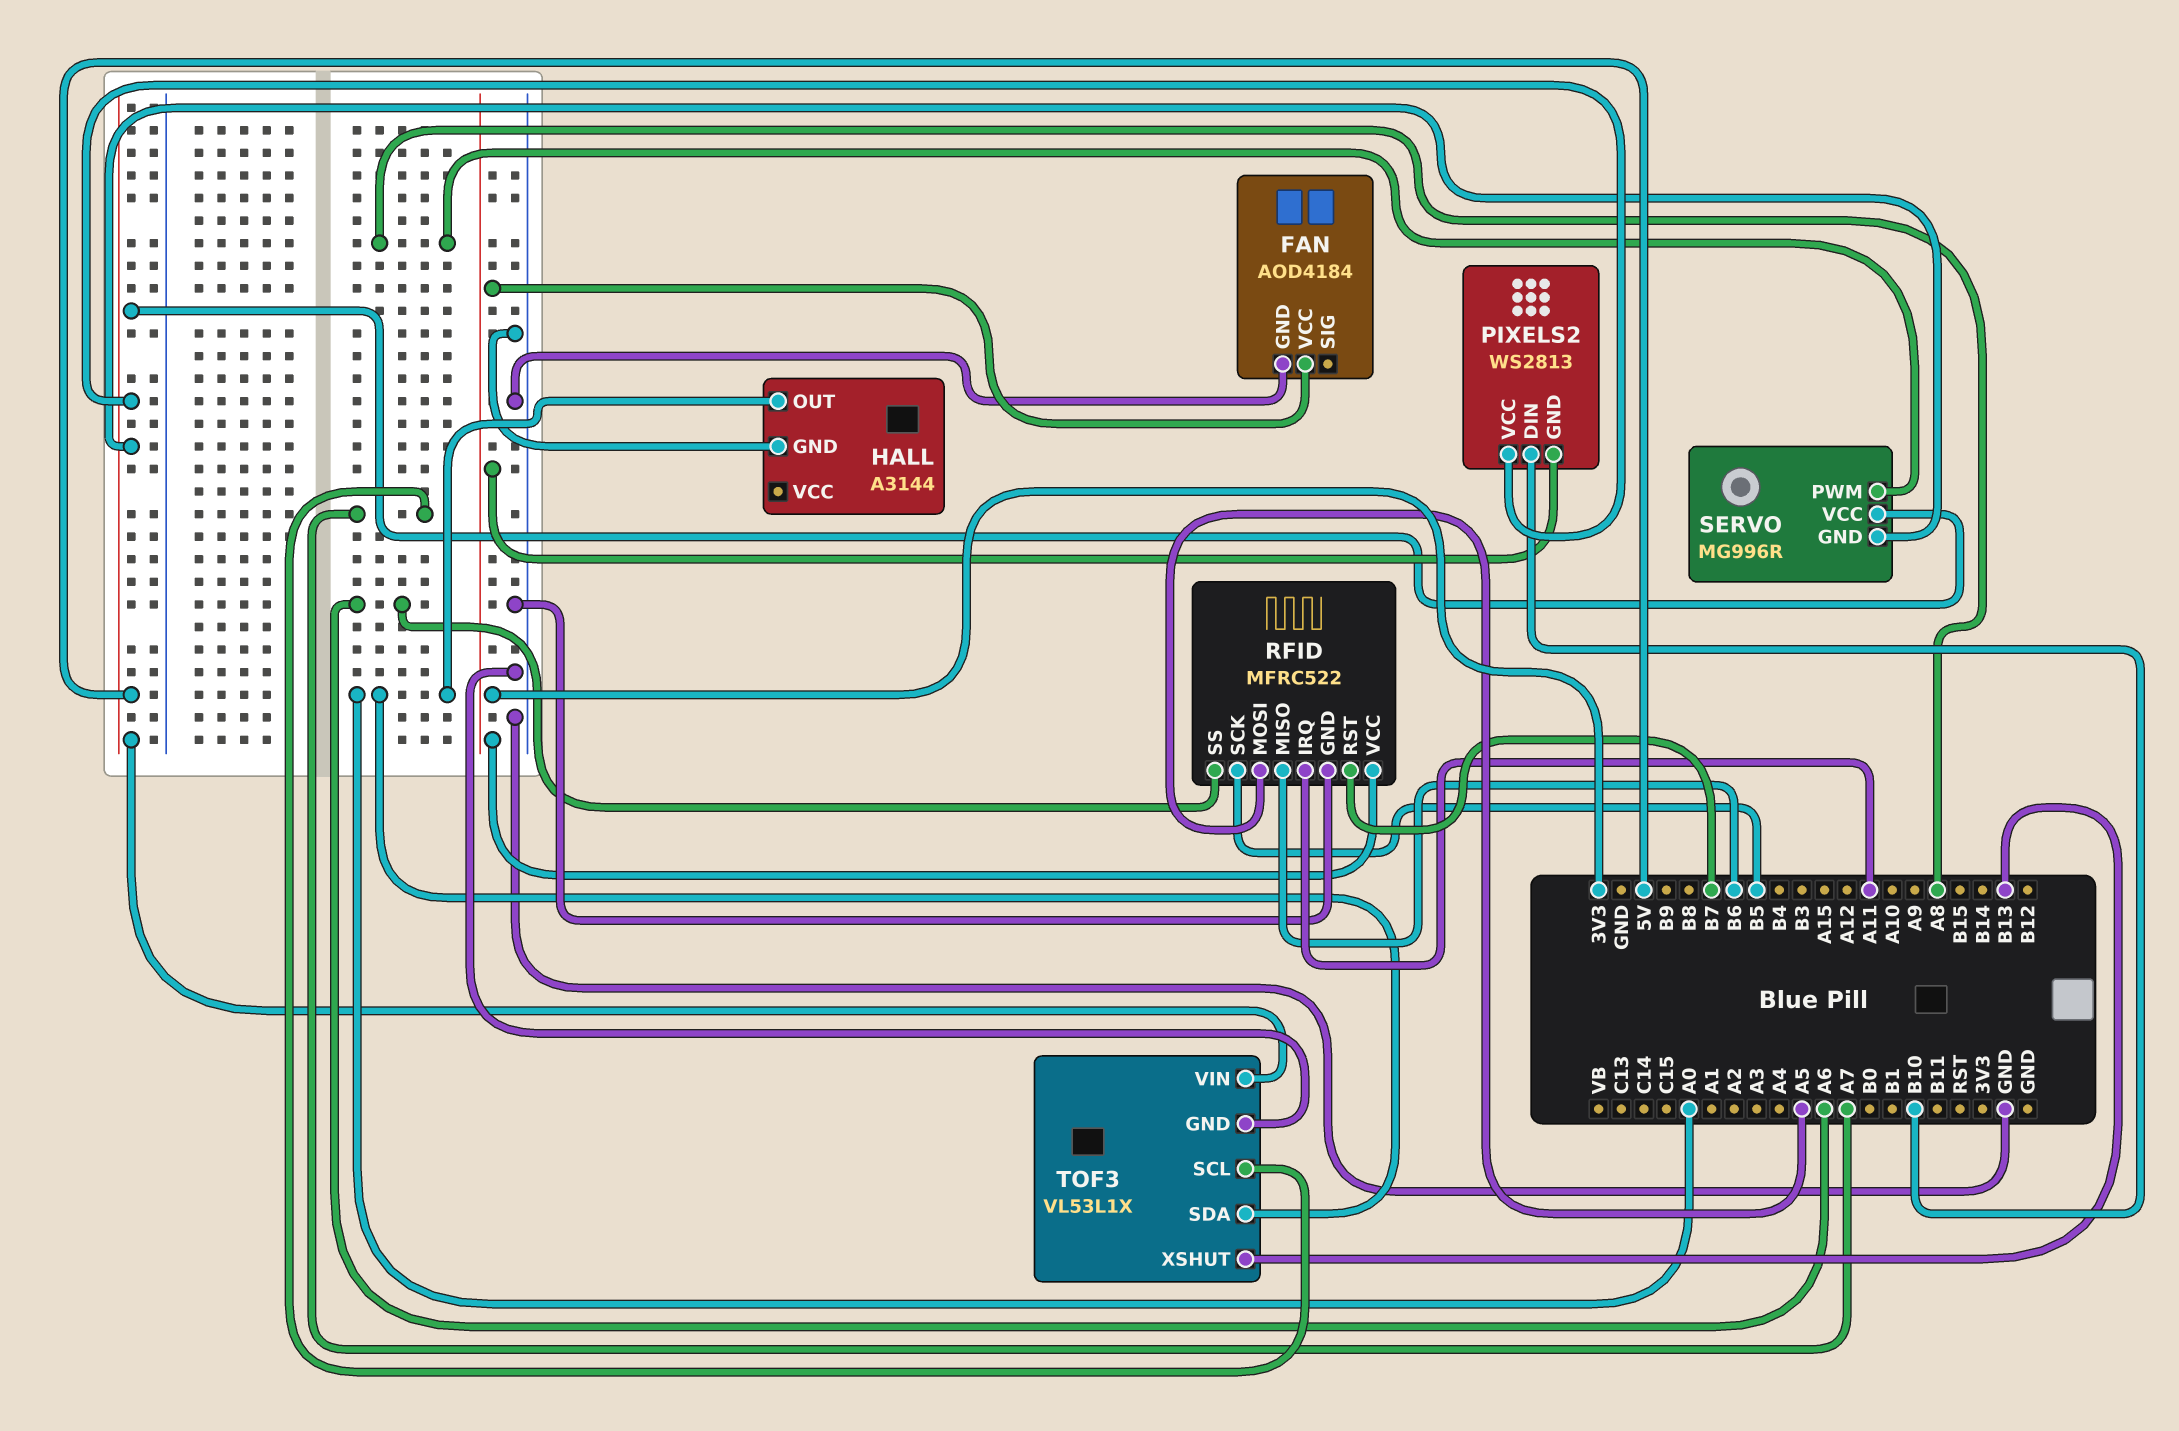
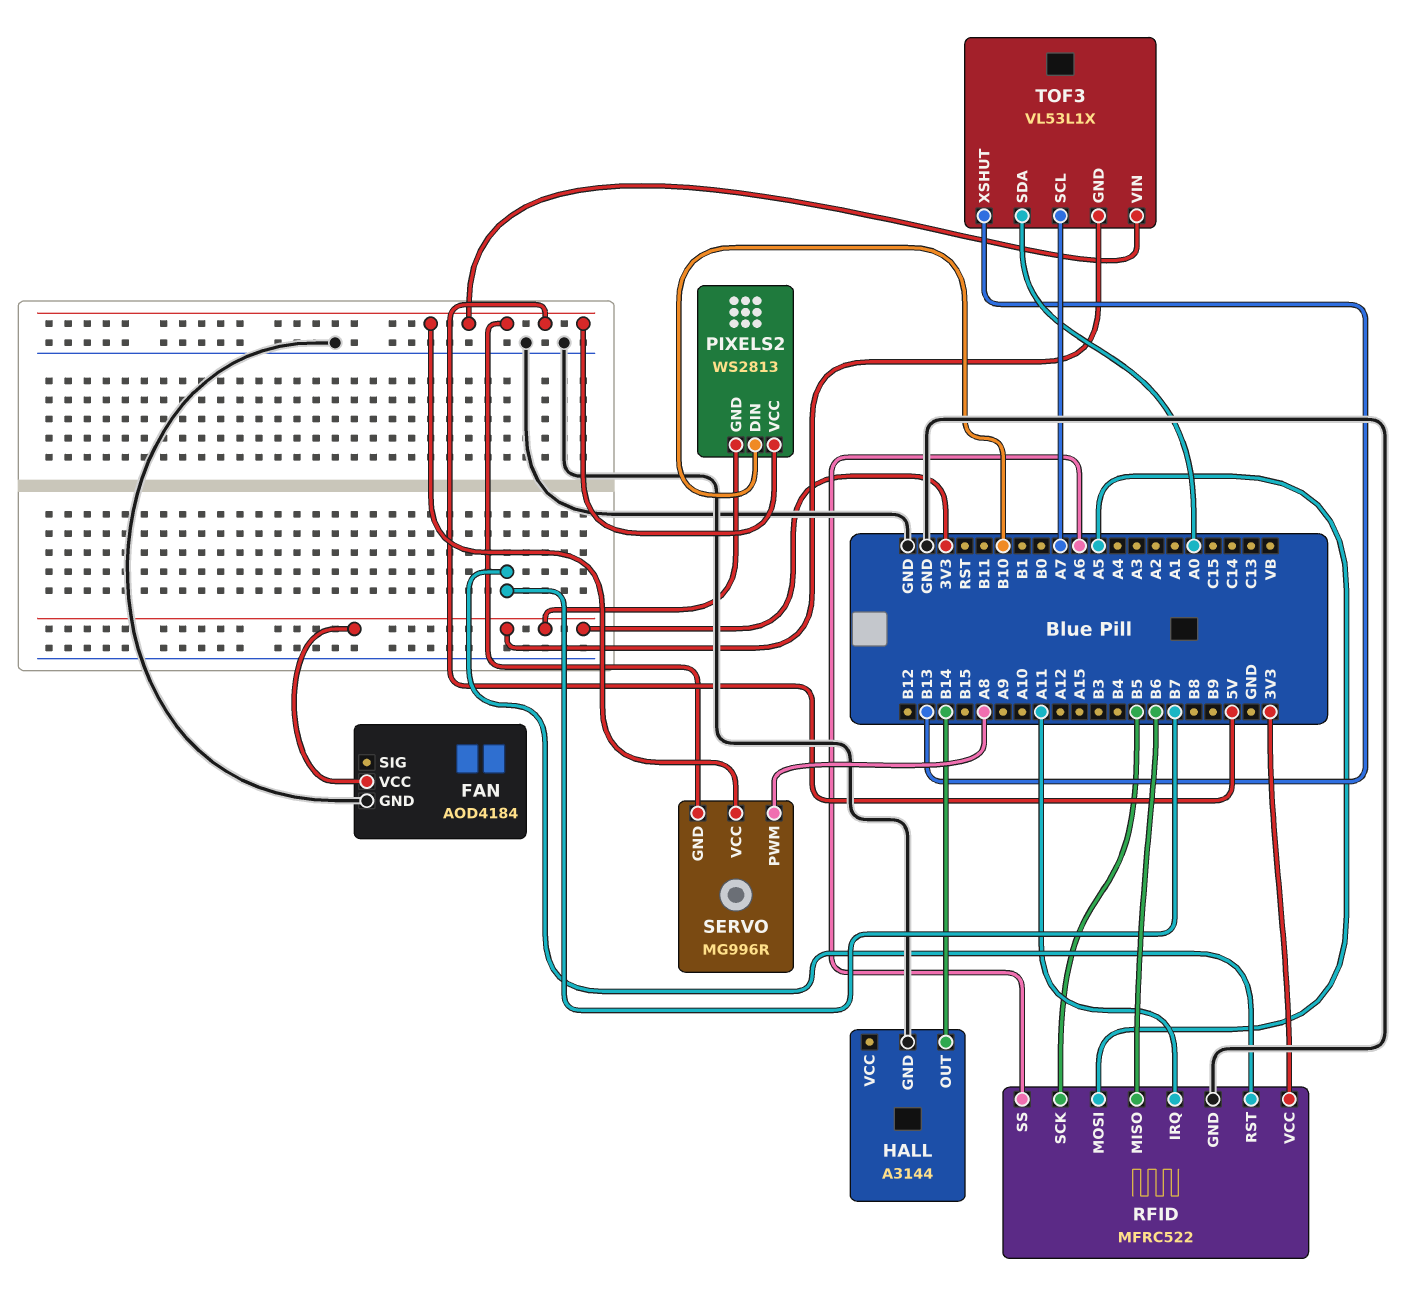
HALL pin OUT: A0 -> B14
TOF3 pin GND: GND -> 3V3

